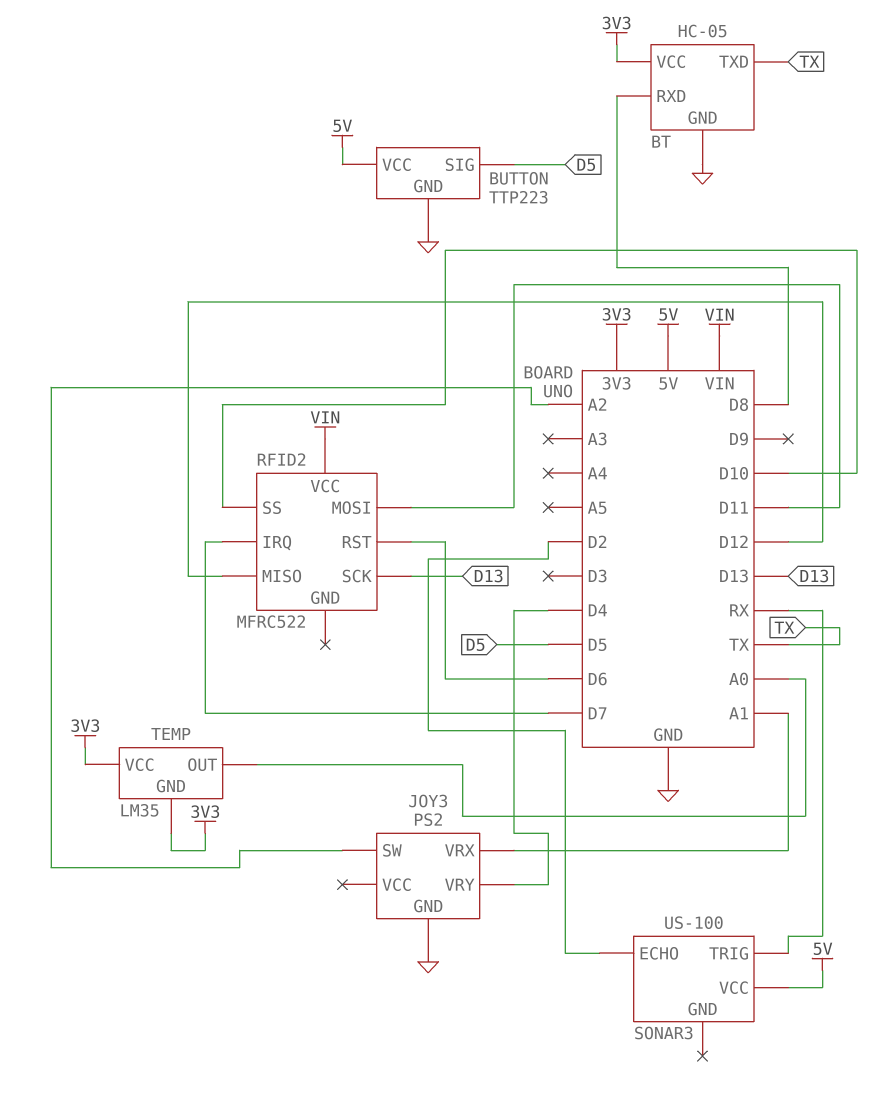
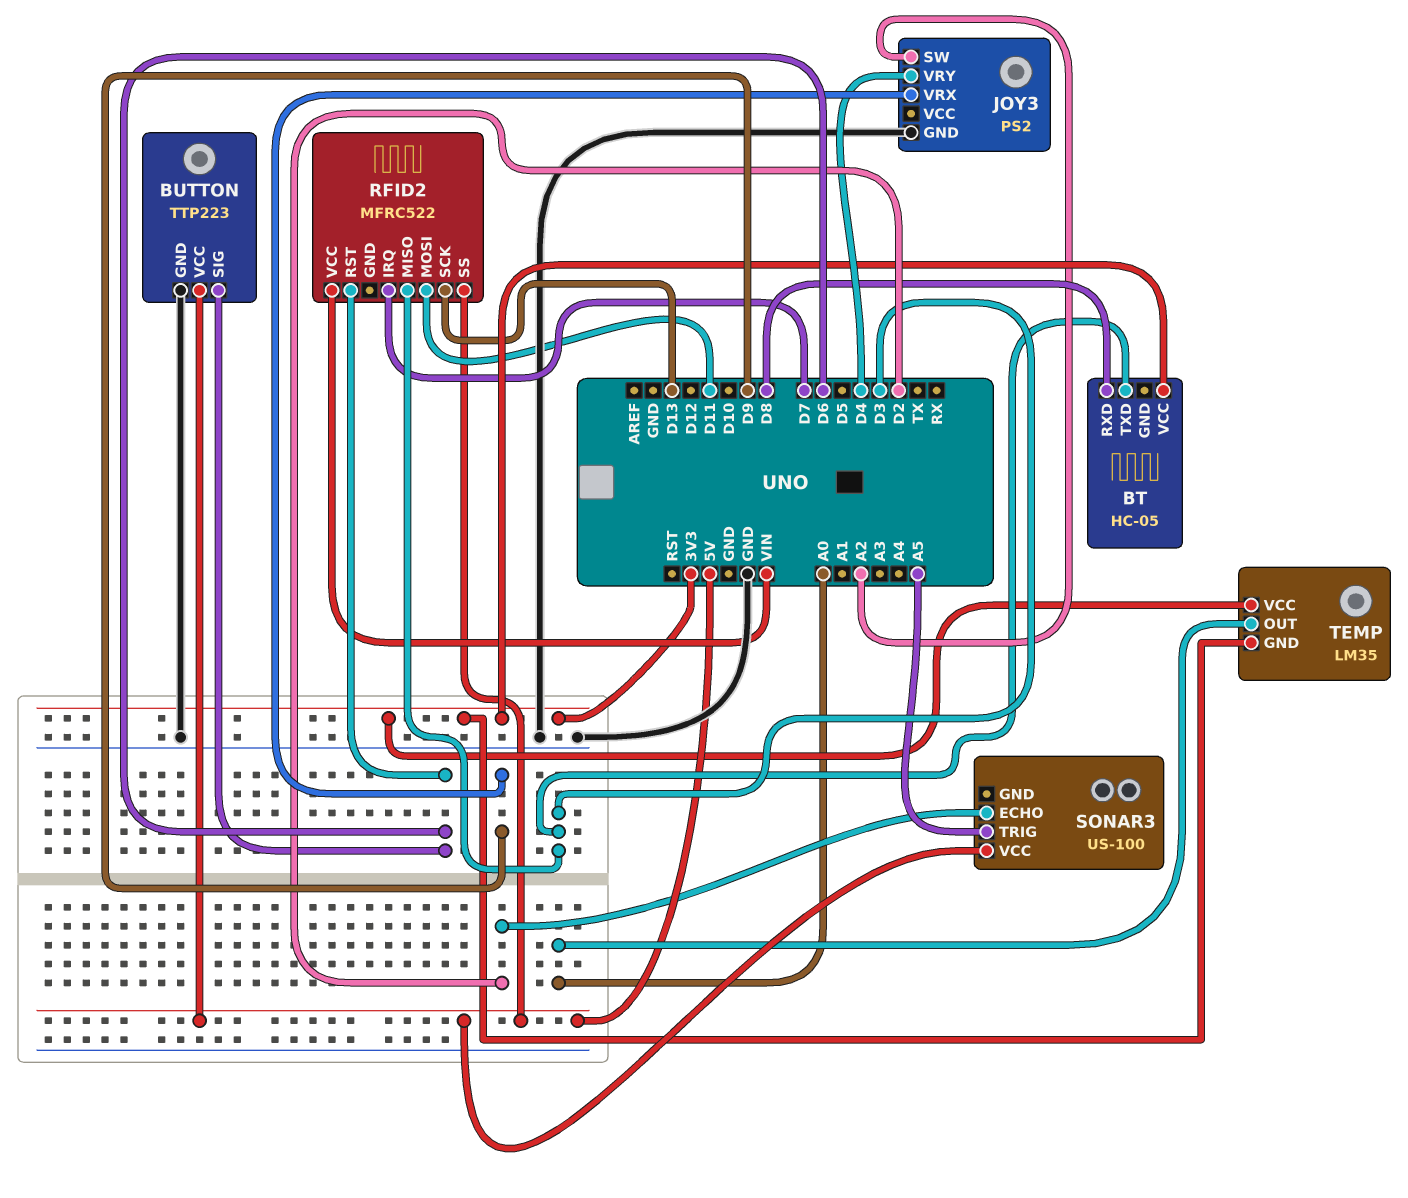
BT pin GND: GND -> none
BT pin TXD: TX -> D3
BUTTON pin SIG: D5 -> D6
JOY3 pin VRX: A1 -> D9
RFID2 pin MISO: D12 -> D3
RFID2 pin SS: D10 -> 5V
SONAR3 pin TRIG: RX -> A5

